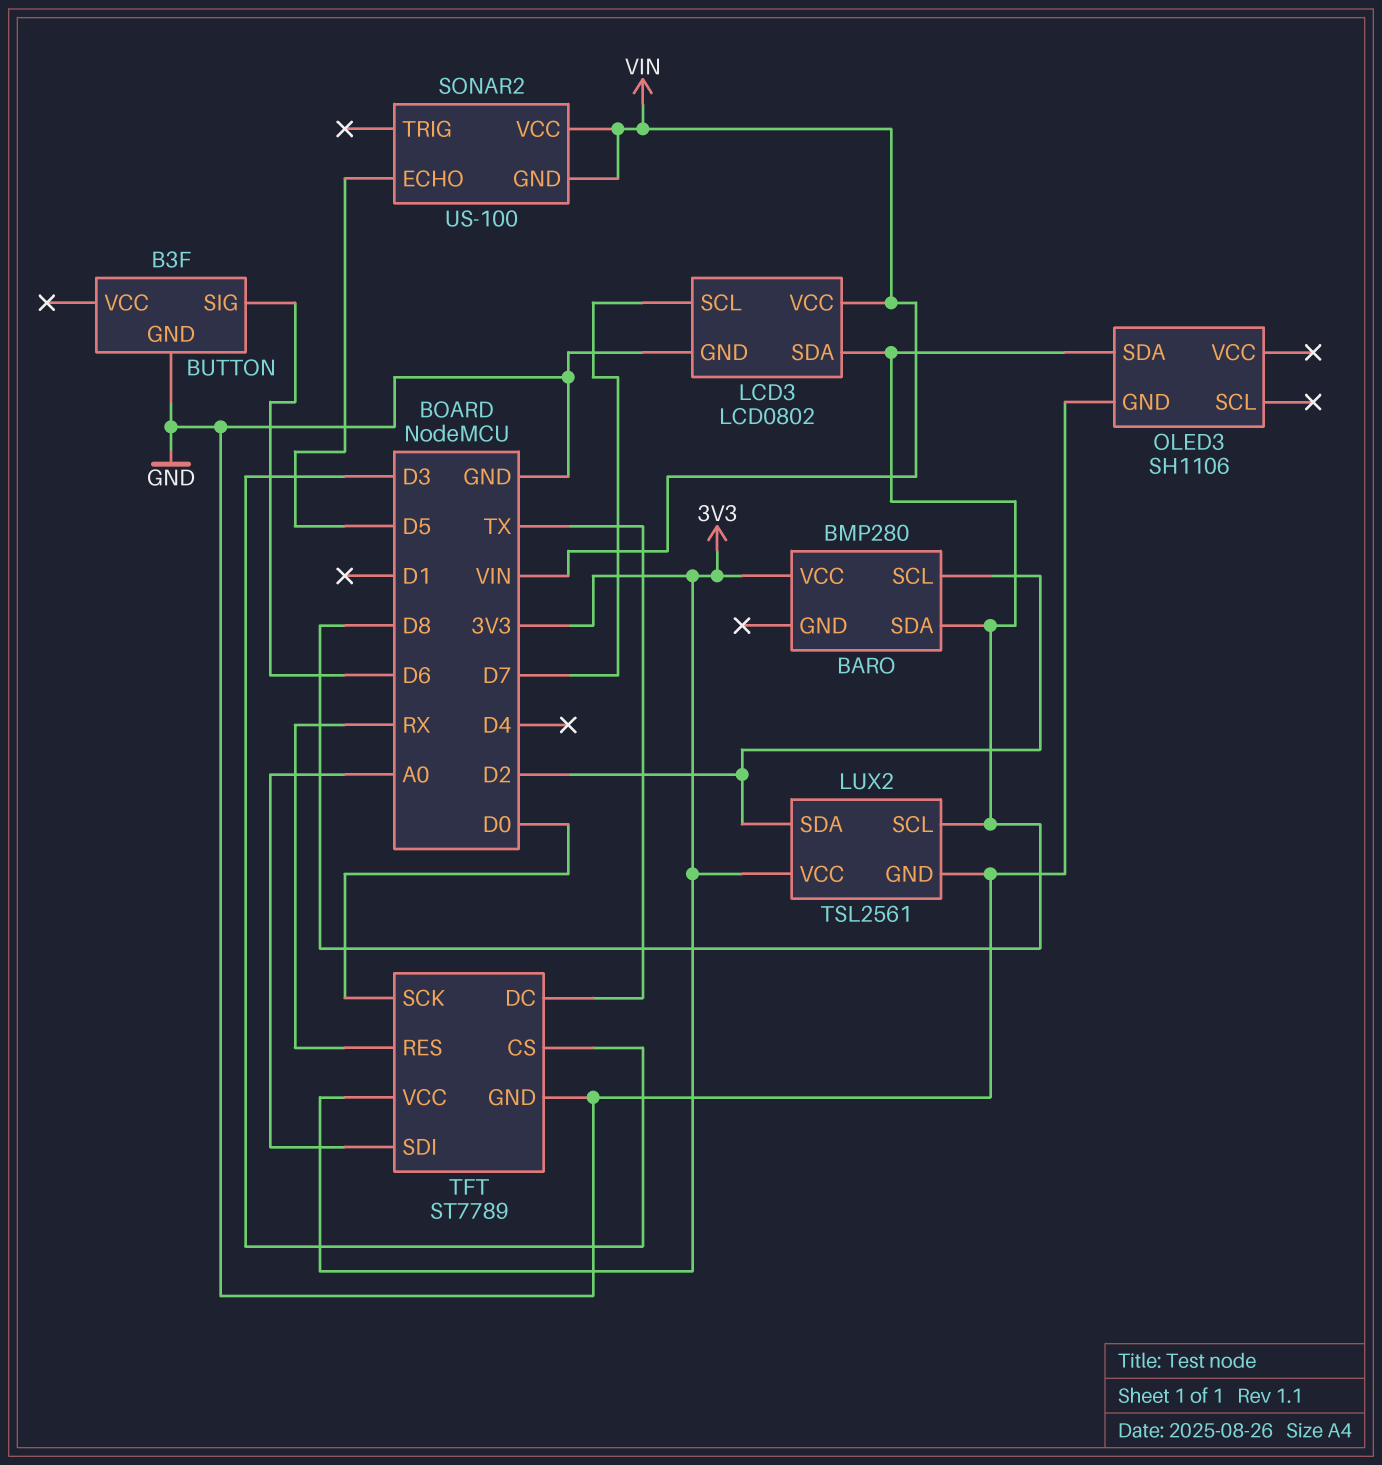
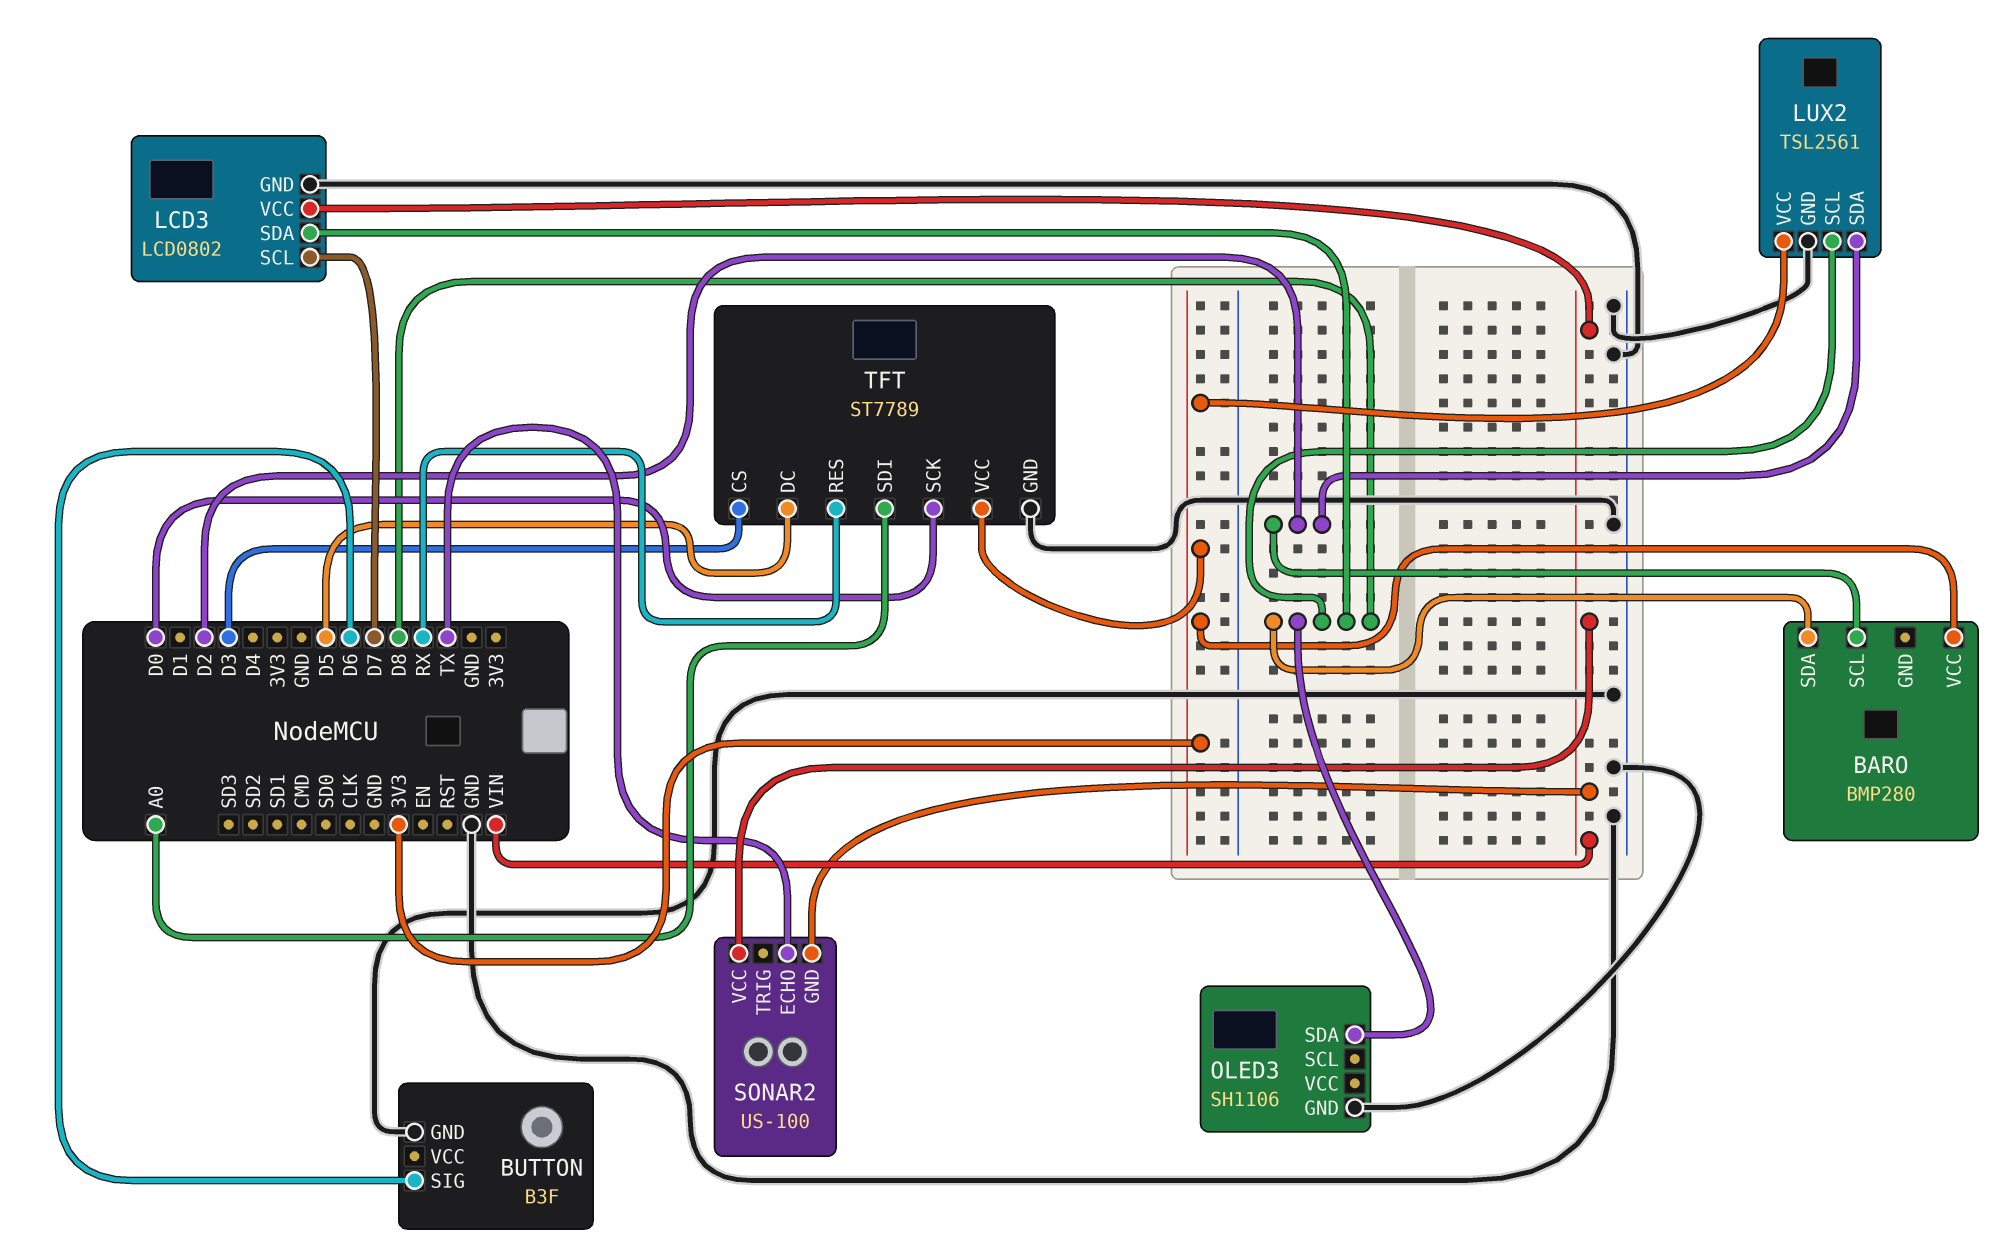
SONAR2 pin ECHO: D5 -> TX
TFT pin DC: TX -> D5

